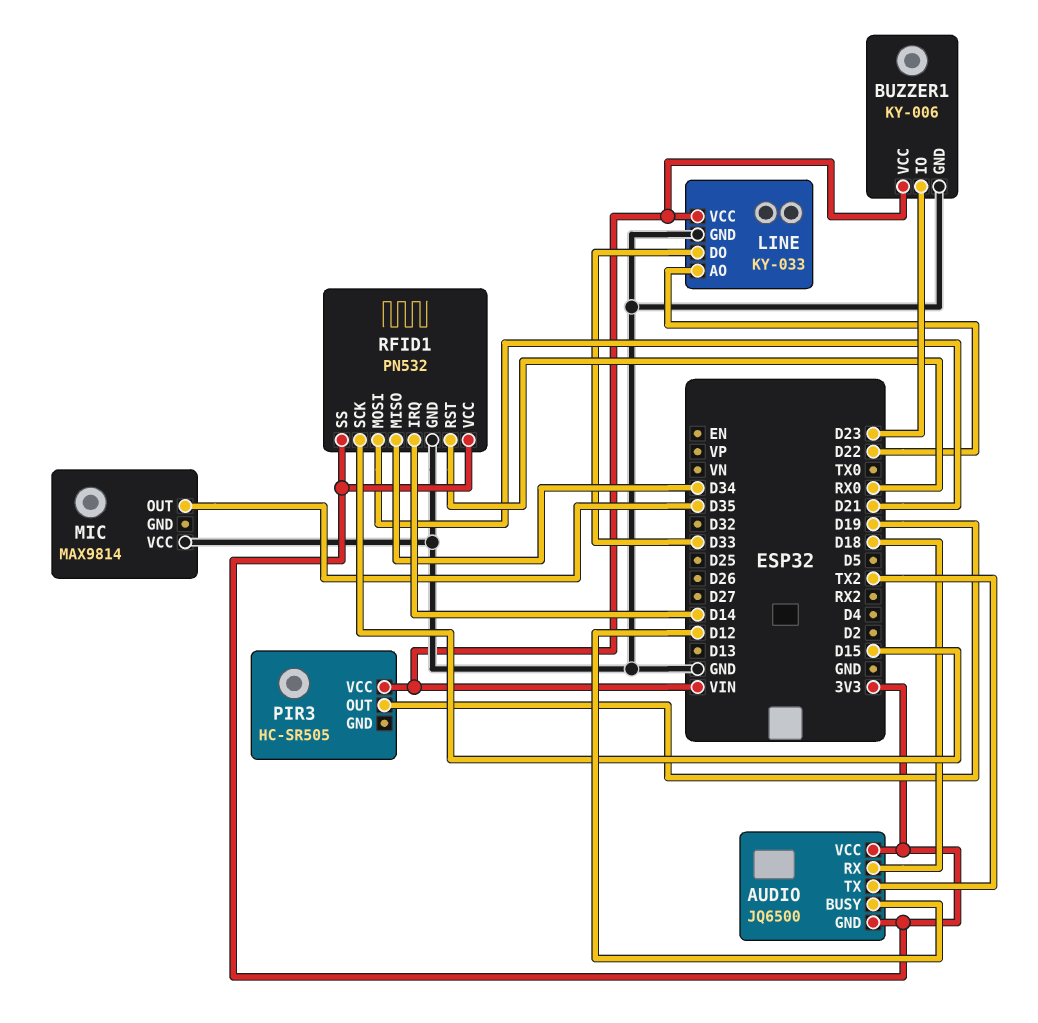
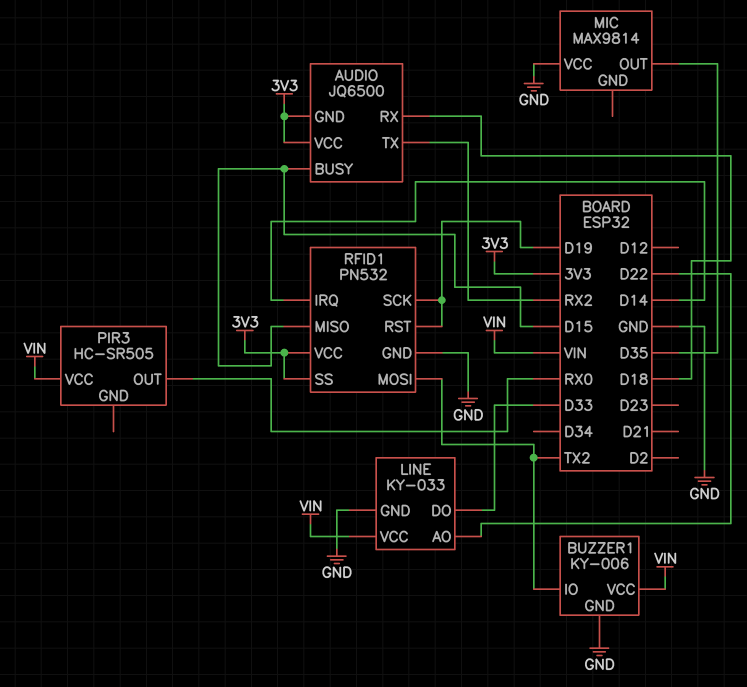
AUDIO pin BUSY: D12 -> D15
AUDIO pin TX: TX2 -> RX2
BUZZER1 pin IO: D23 -> TX2
PIR3 pin OUT: D19 -> RX0
RFID1 pin MISO: D34 -> D15
RFID1 pin MOSI: D21 -> TX2
RFID1 pin RST: RX0 -> D19
RFID1 pin SCK: D15 -> D19

